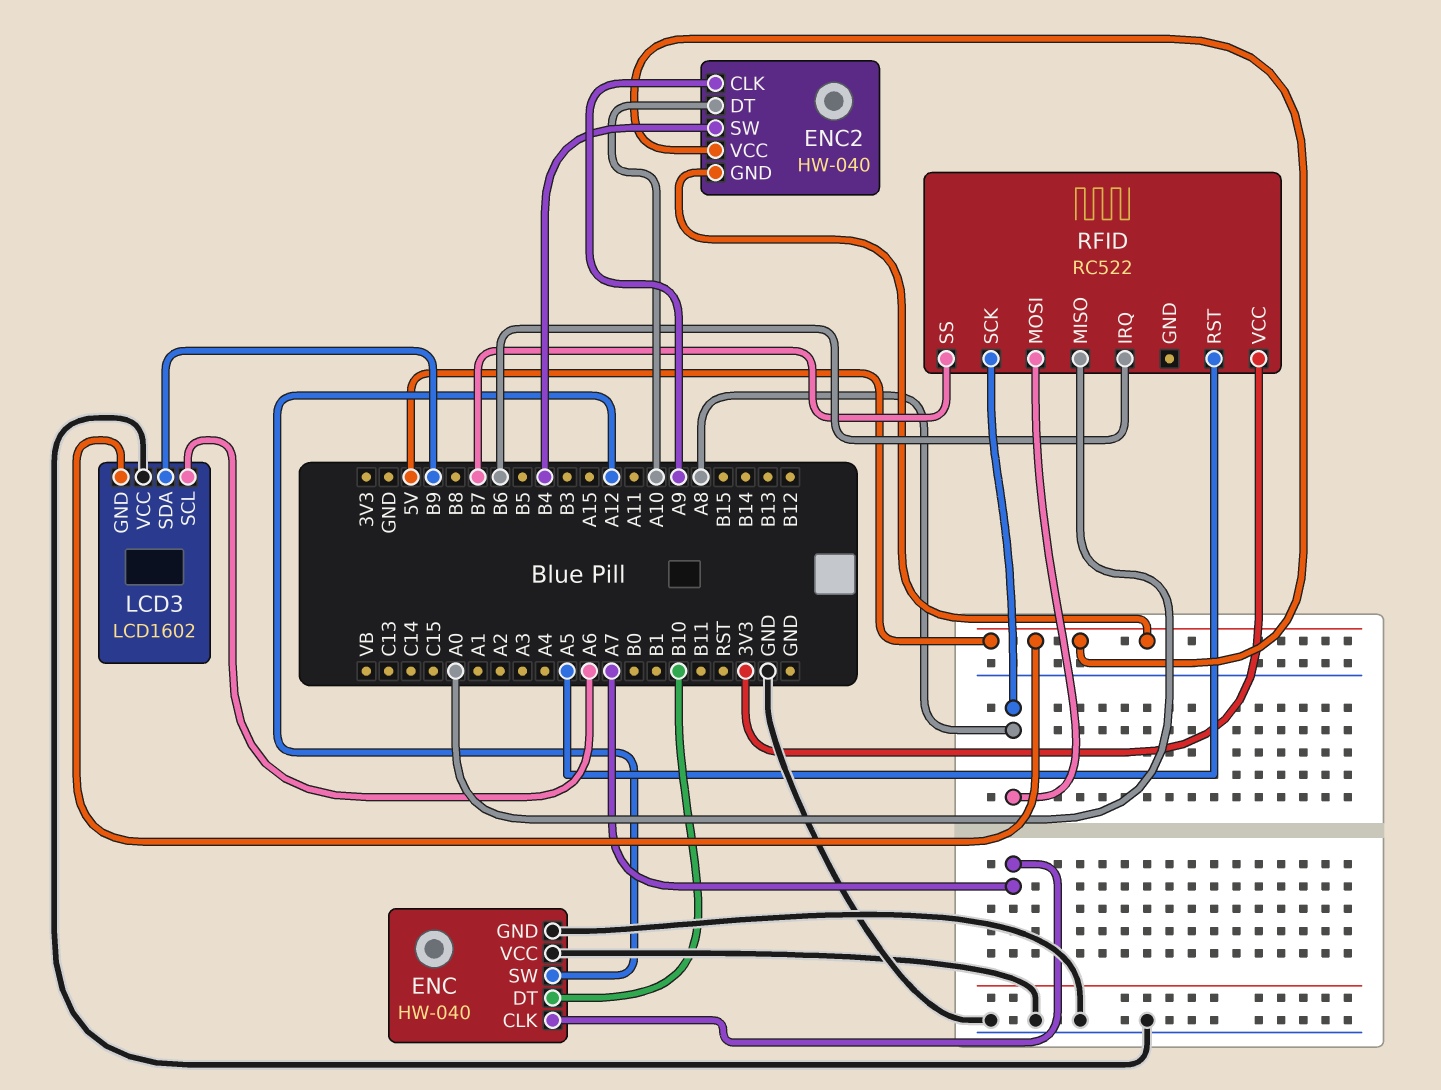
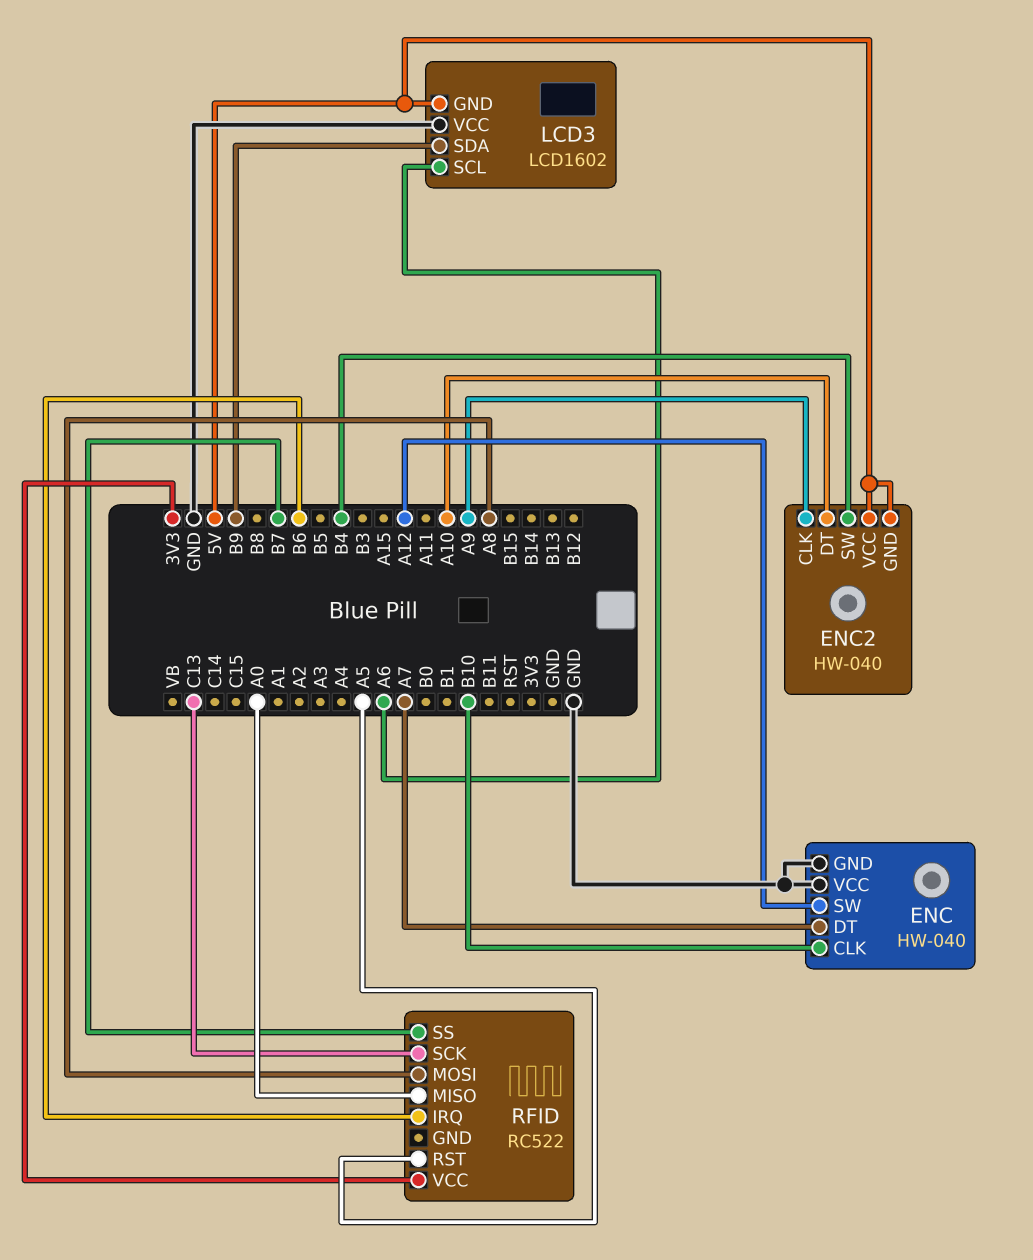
ENC pin CLK: A7 -> B10
ENC pin DT: B10 -> A7
RFID pin SCK: A8 -> C13

